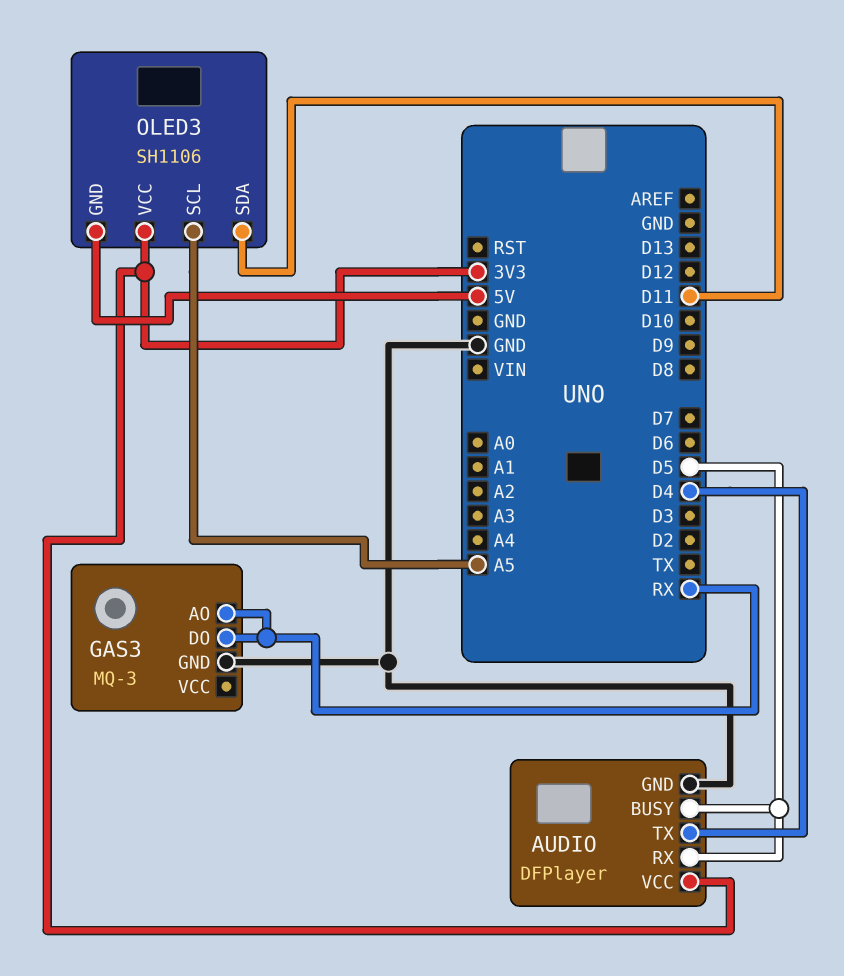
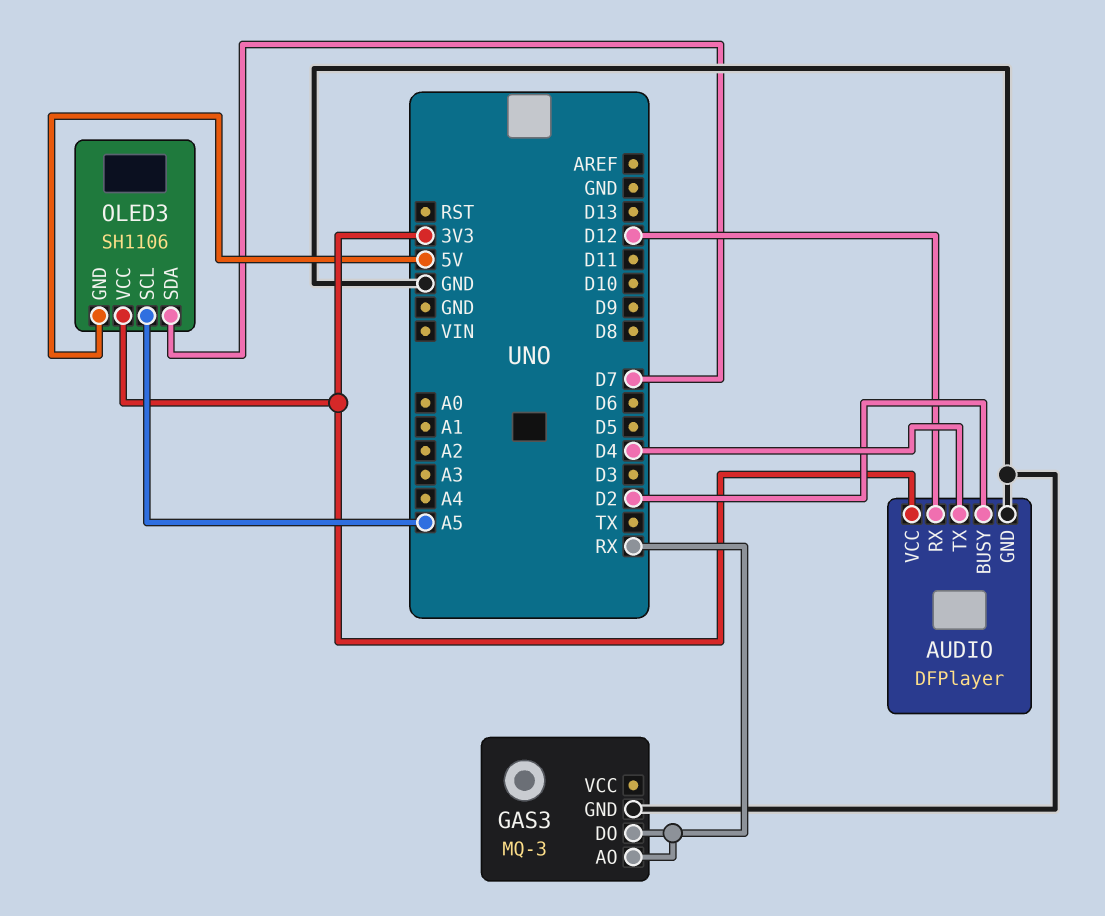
AUDIO pin BUSY: D5 -> D2
AUDIO pin RX: D5 -> D12
OLED3 pin SDA: D11 -> D7

